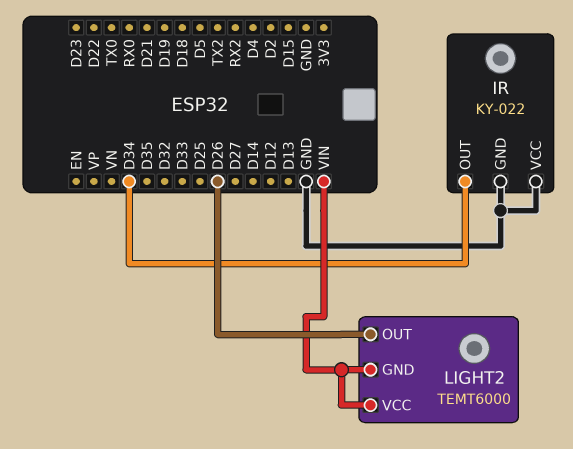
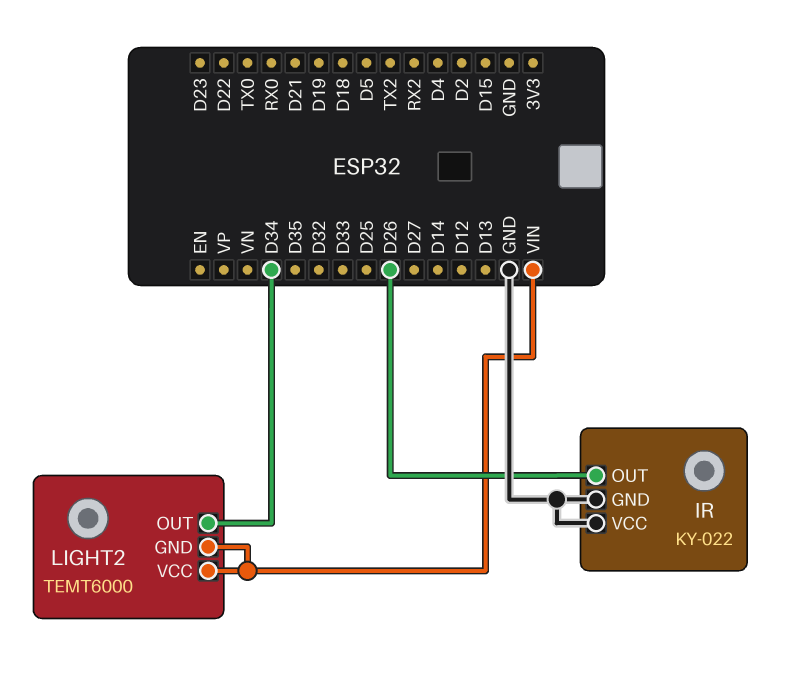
IR pin OUT: D34 -> D26
LIGHT2 pin OUT: D26 -> D34

